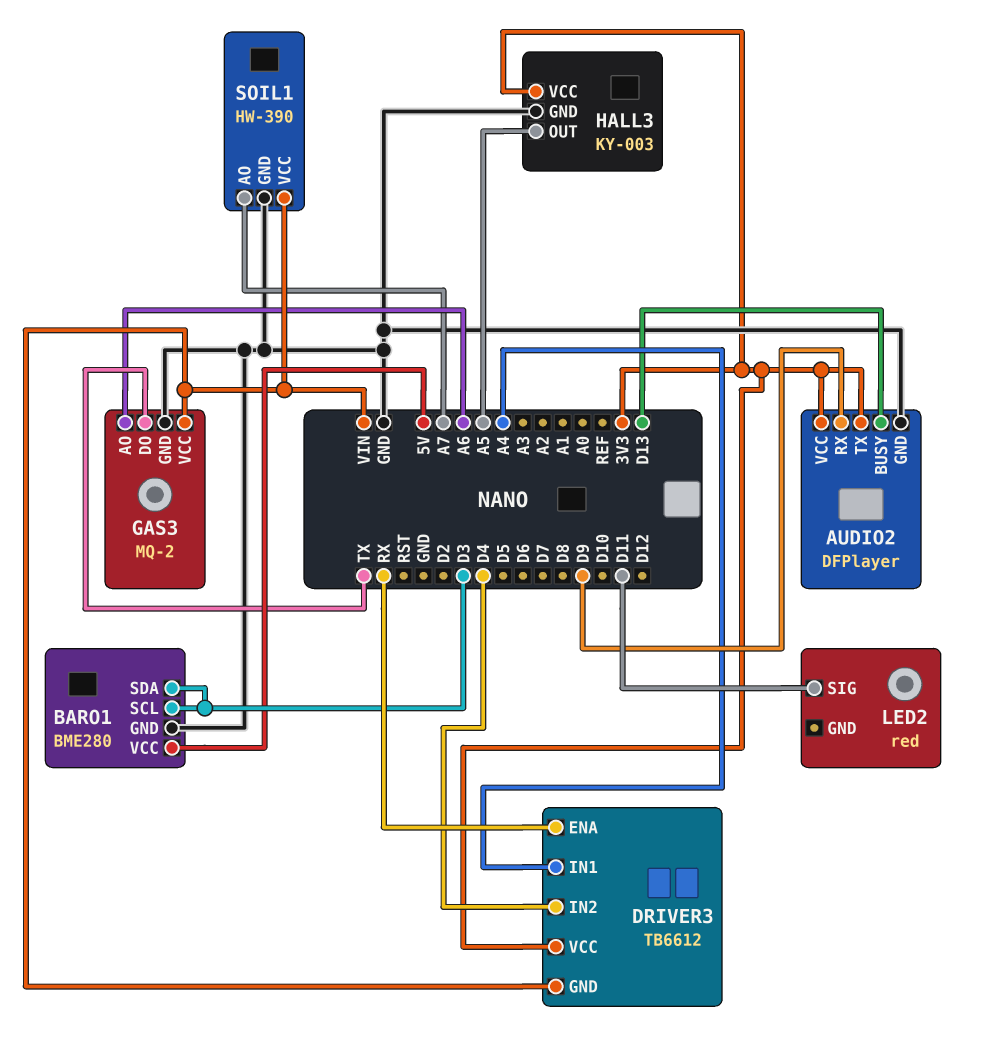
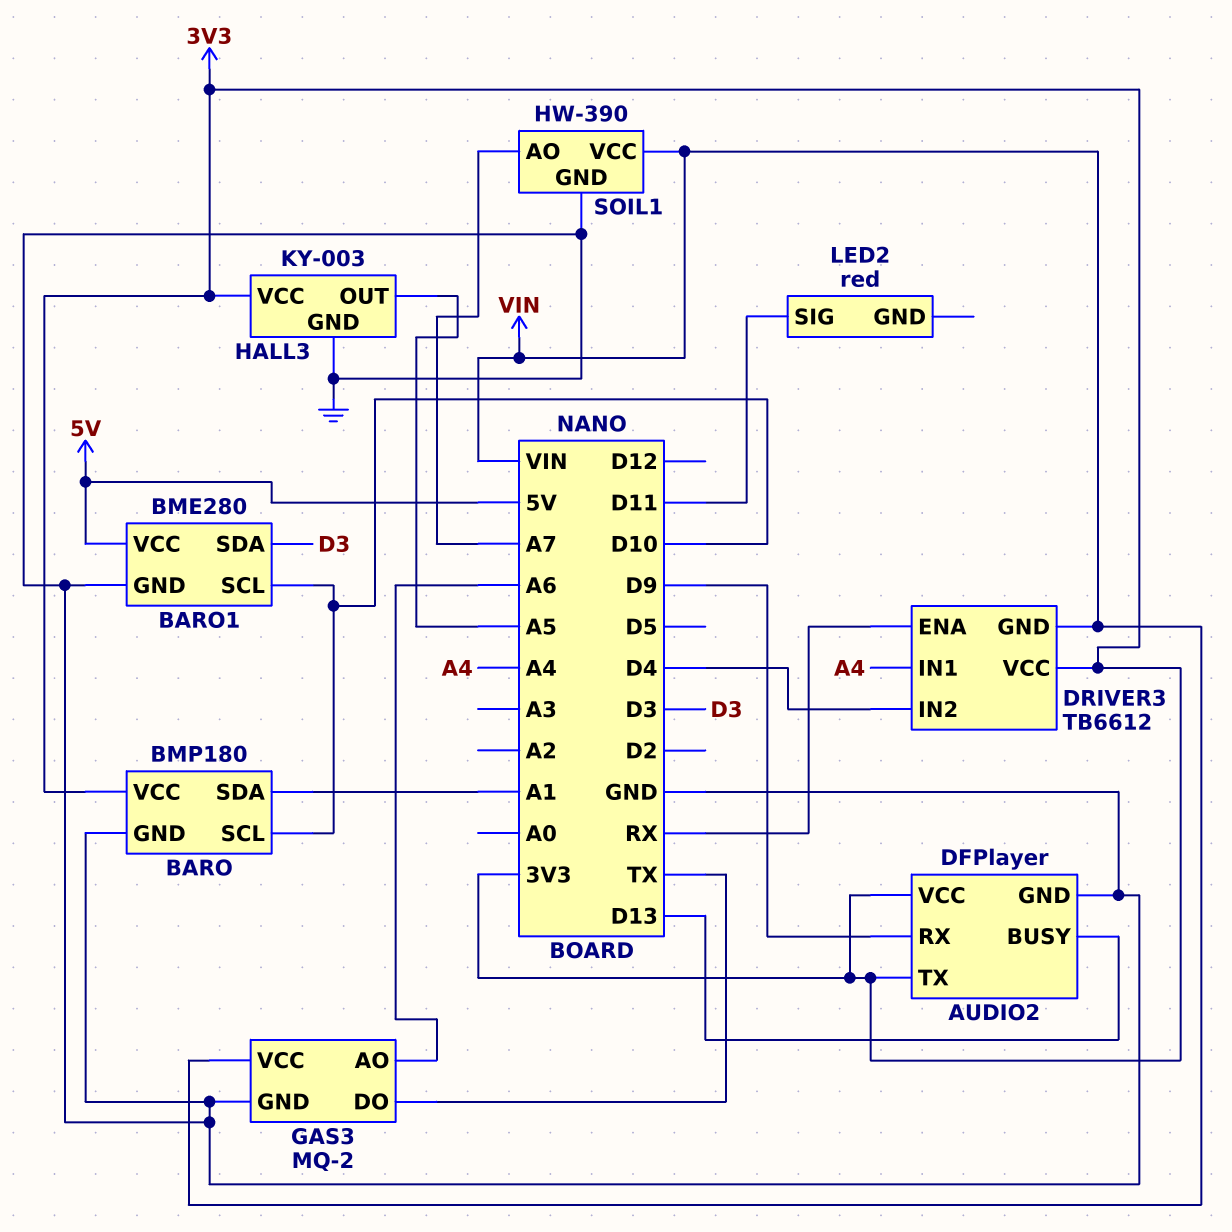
BARO: none -> BMP180
BARO pin GND: none -> GND
BARO pin SCL: none -> D10
BARO pin SDA: none -> A1
BARO pin VCC: none -> 3V3
BARO1 pin SCL: D3 -> D10

